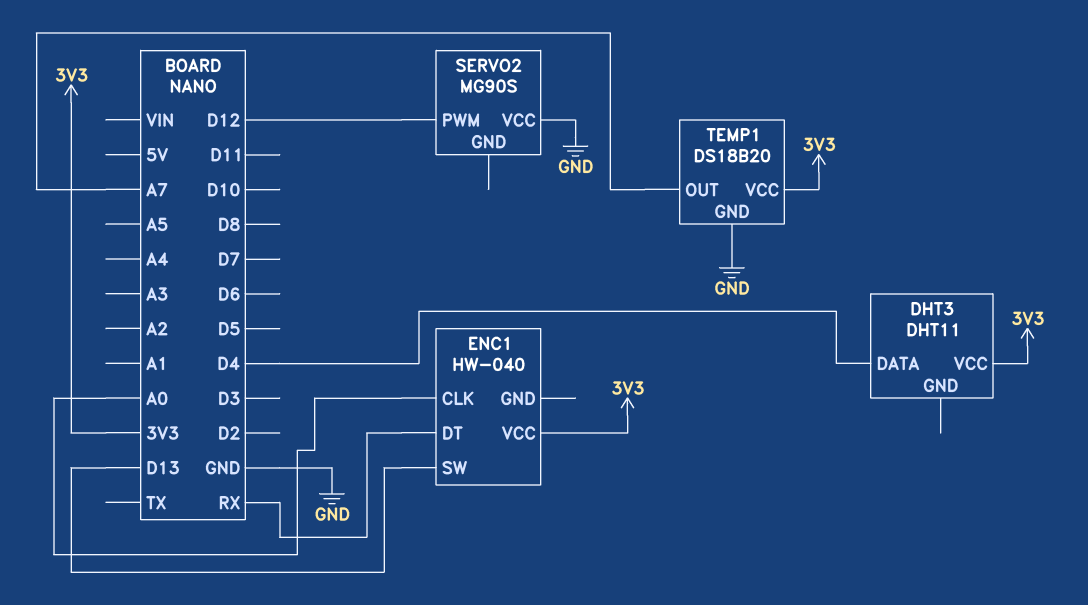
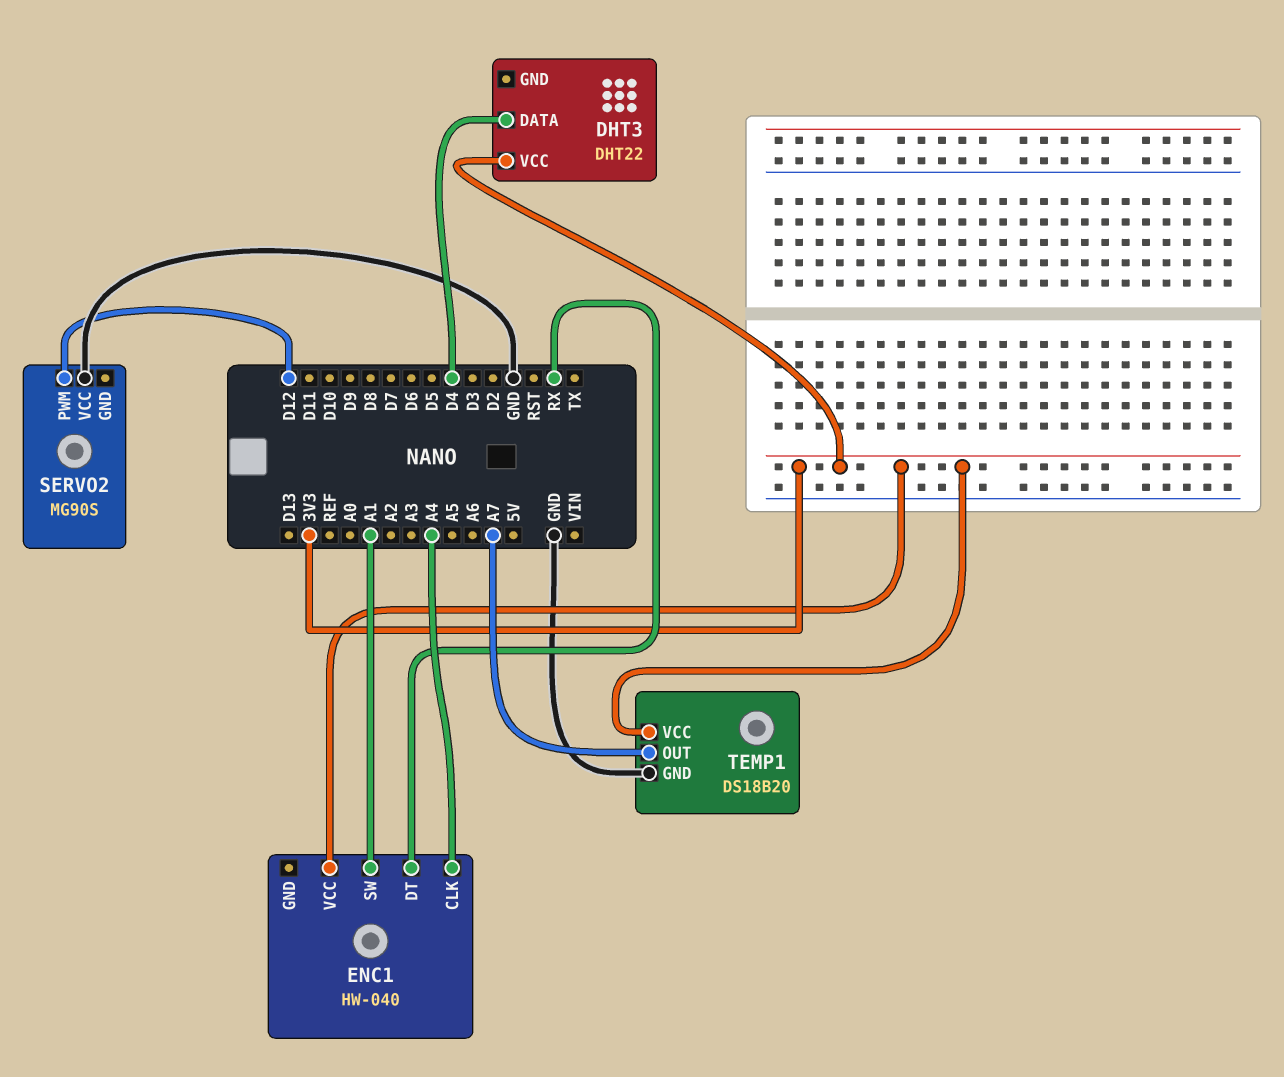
DHT3: DHT11 -> DHT22
ENC1 pin CLK: A0 -> A4
ENC1 pin SW: D13 -> A1

